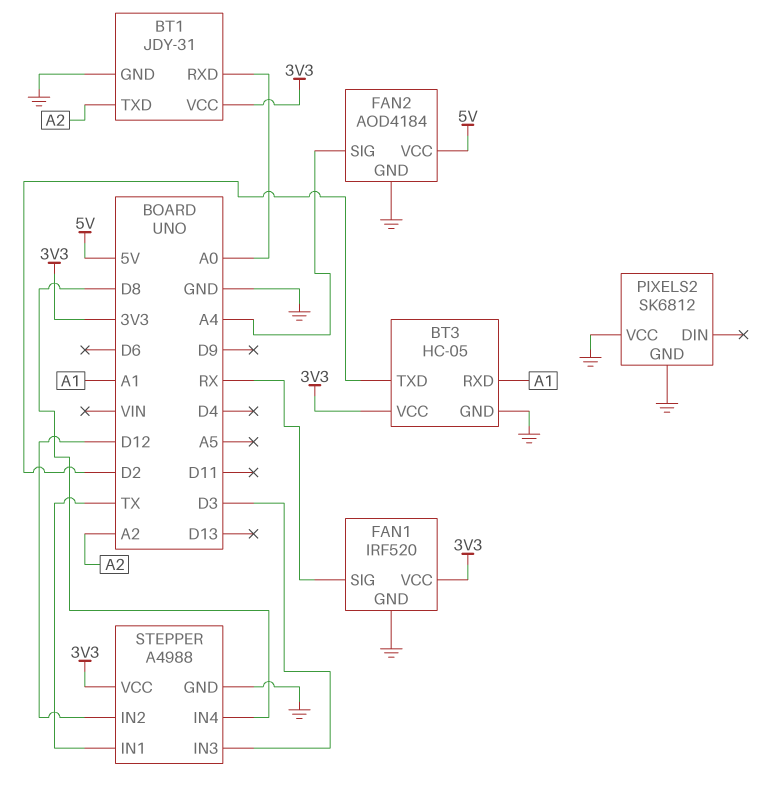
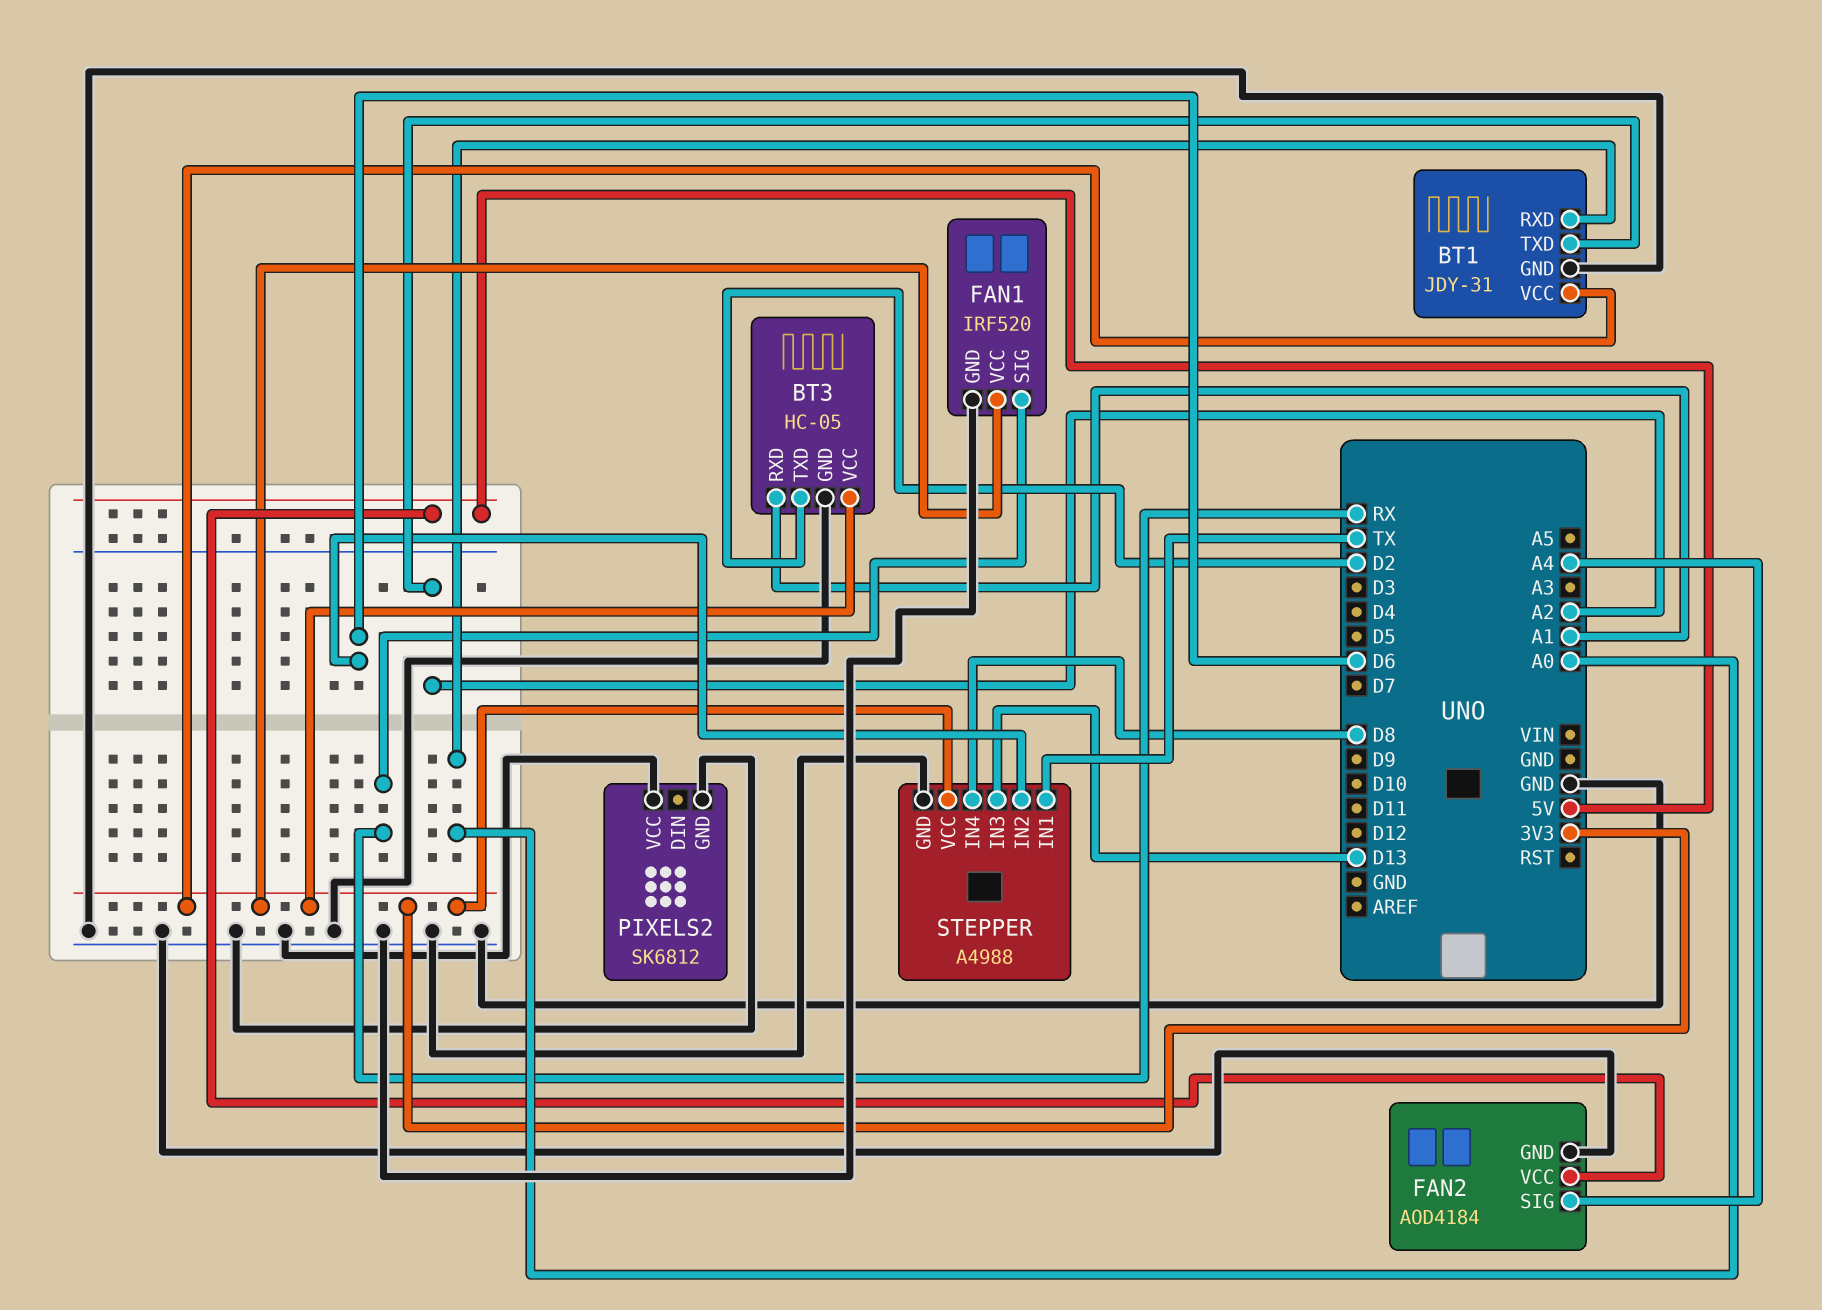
STEPPER pin IN2: D12 -> D6
STEPPER pin IN3: D3 -> D13

